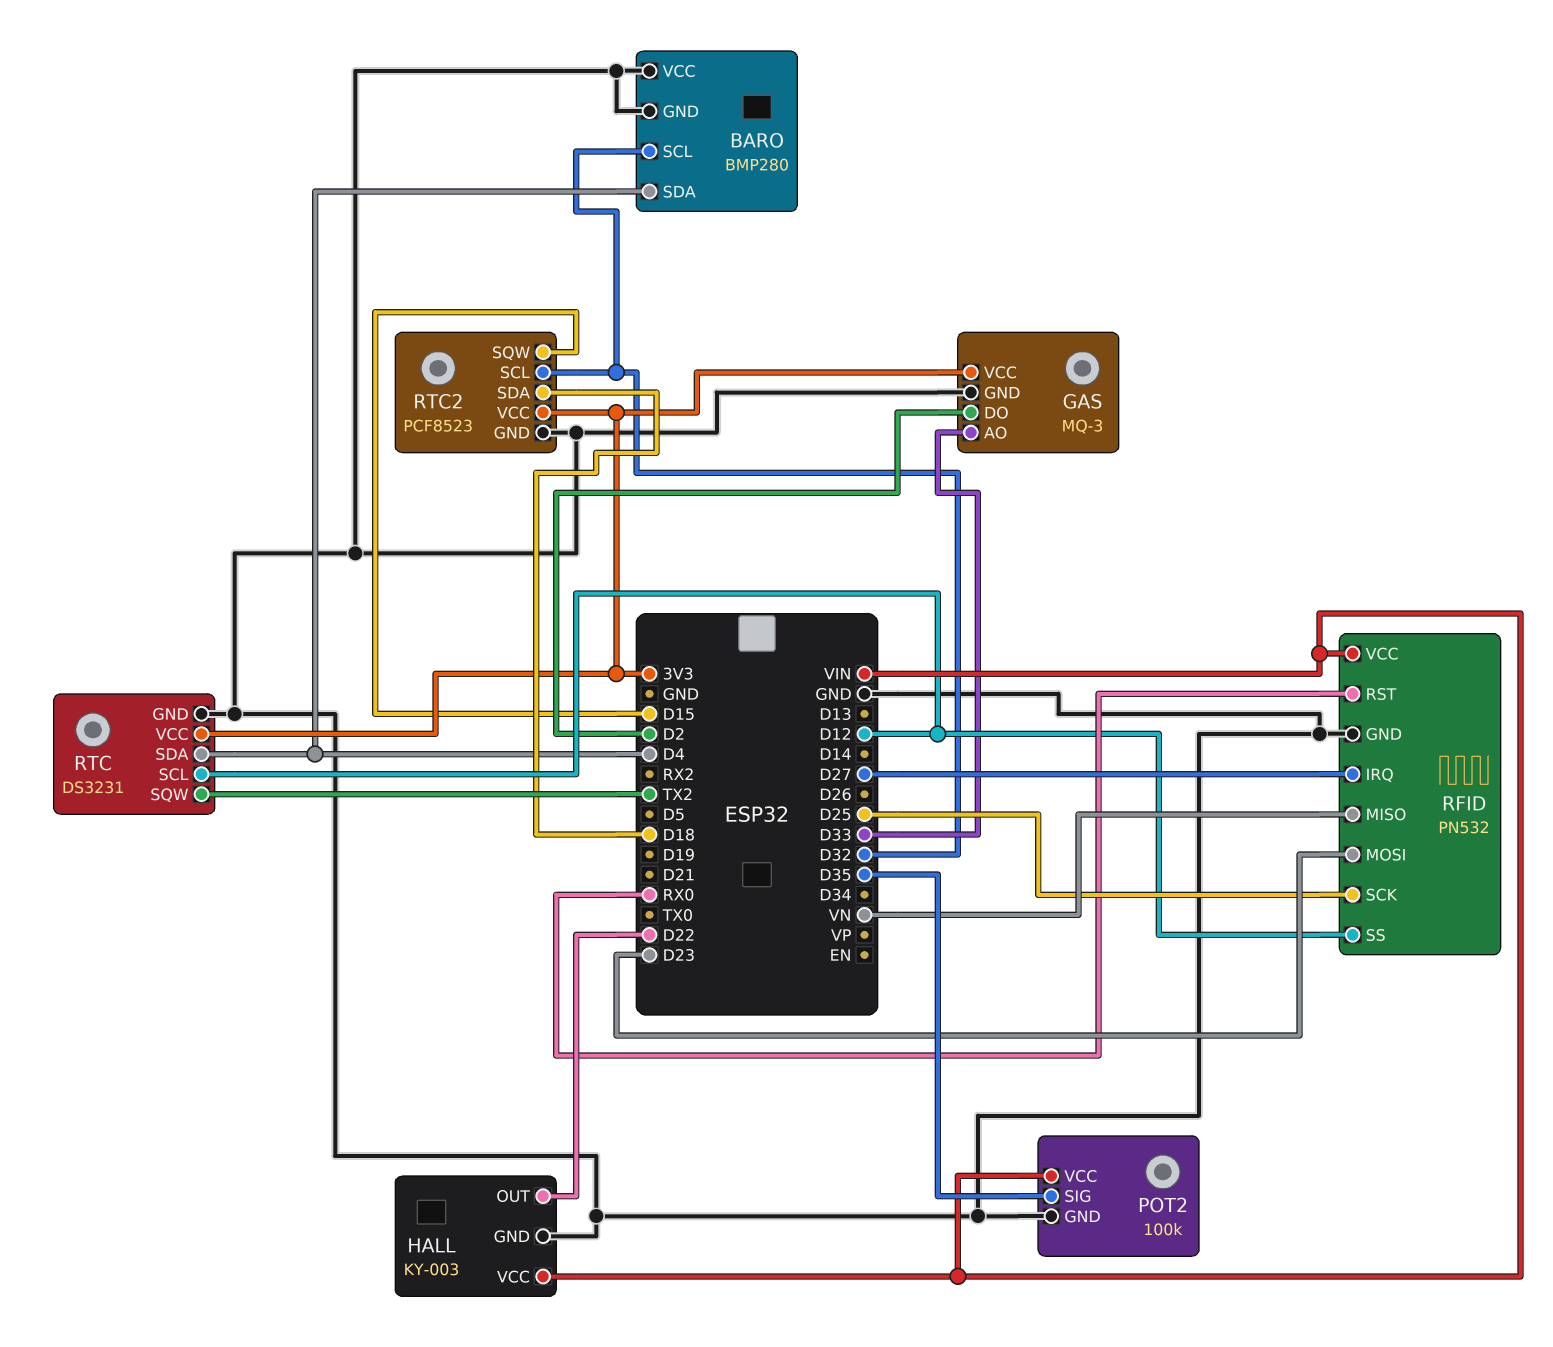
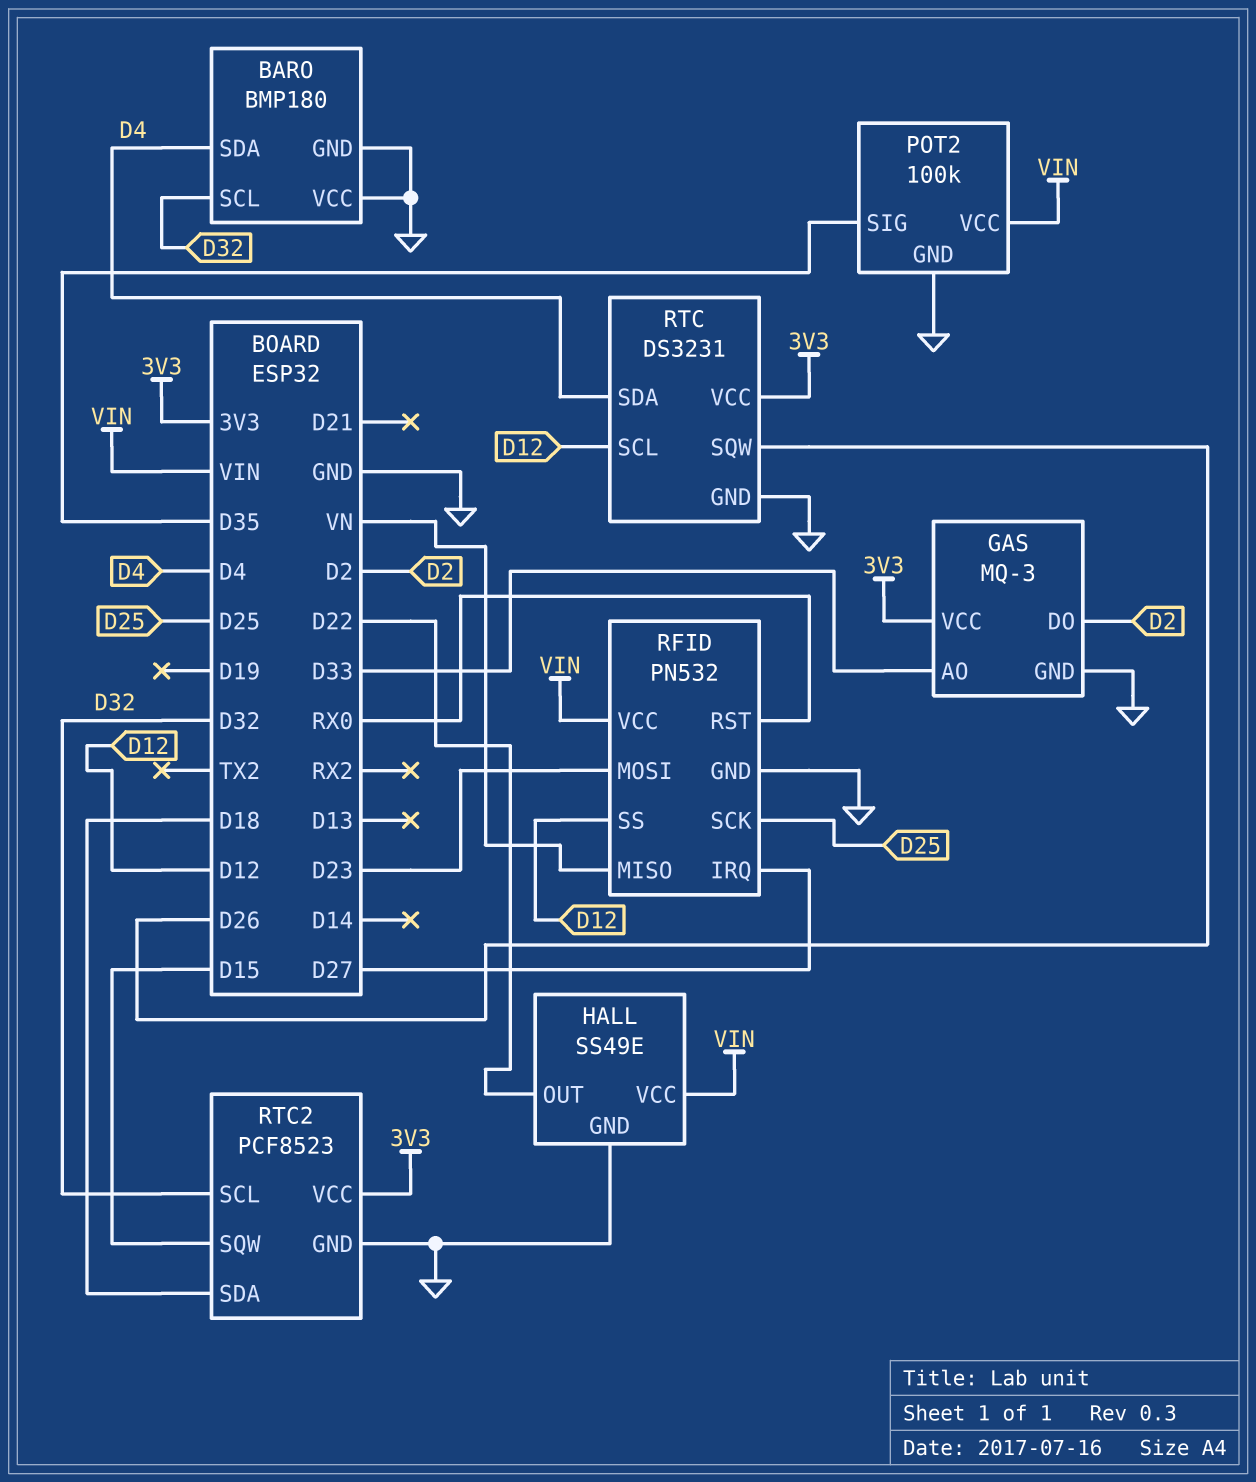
BARO: BMP280 -> BMP180
HALL: KY-003 -> SS49E
RTC pin SQW: TX2 -> D26

